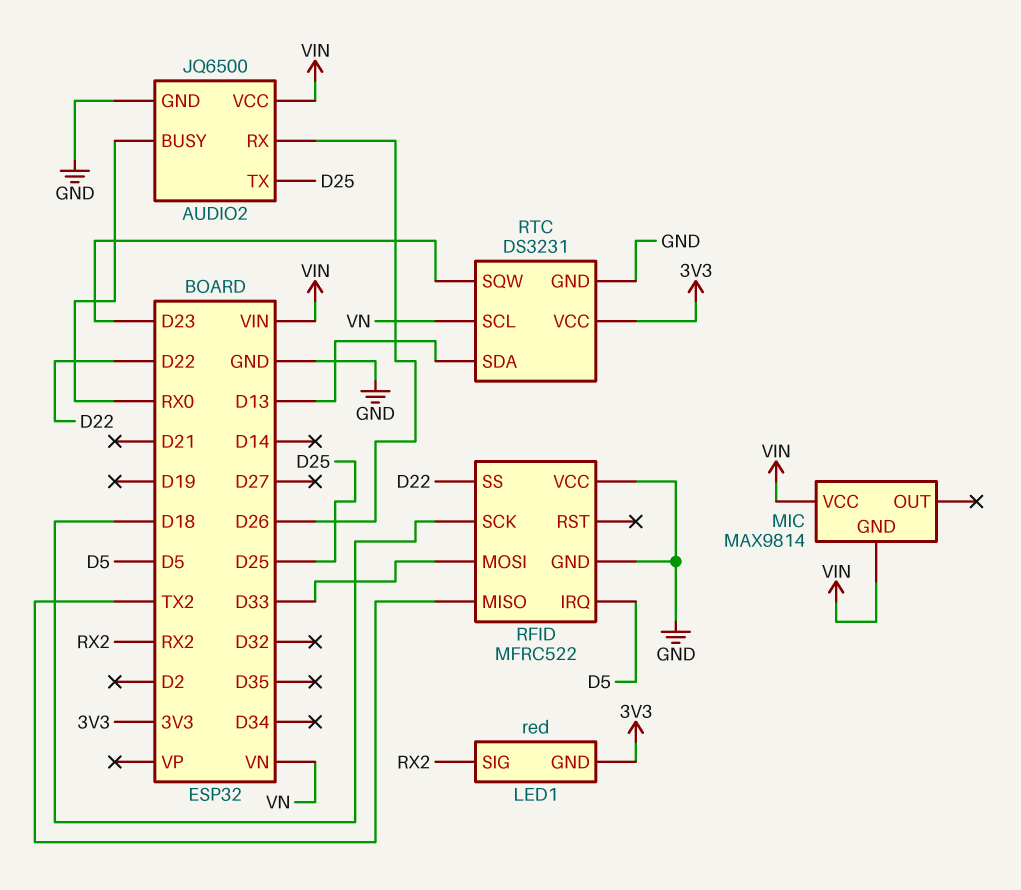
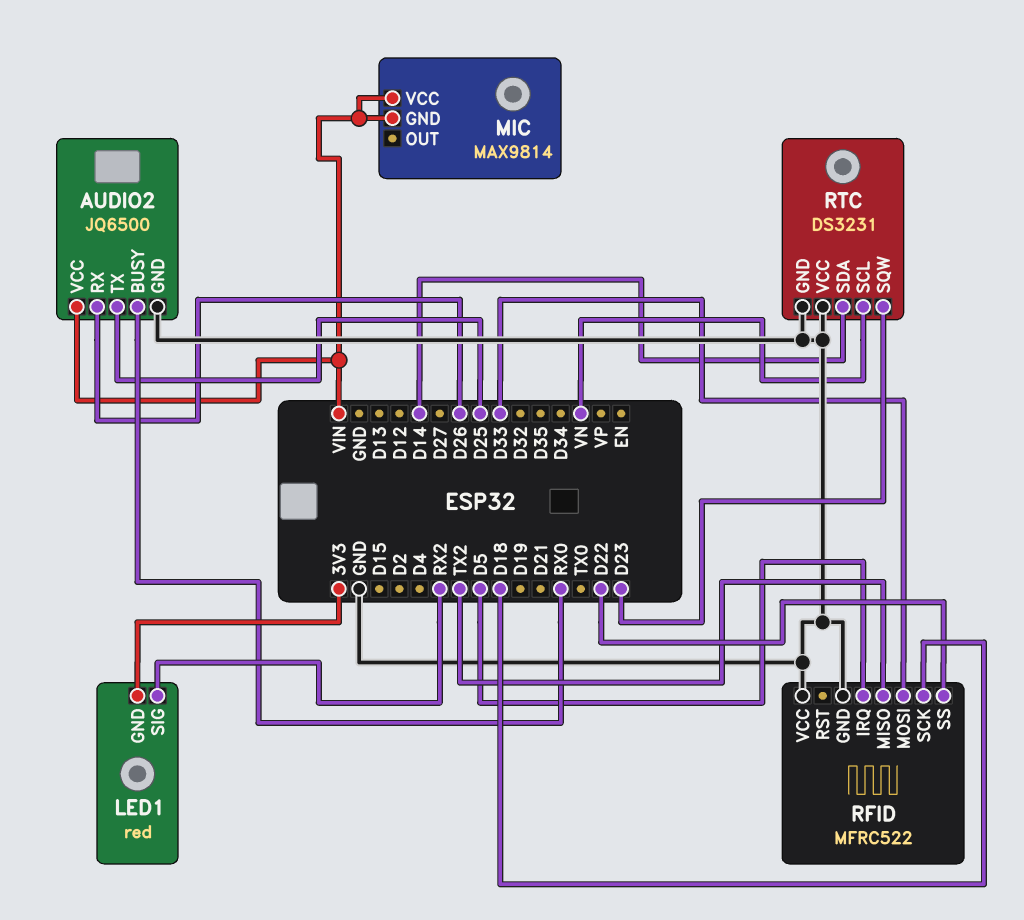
RTC pin SDA: D13 -> D14
RTC pin VCC: 3V3 -> GND

